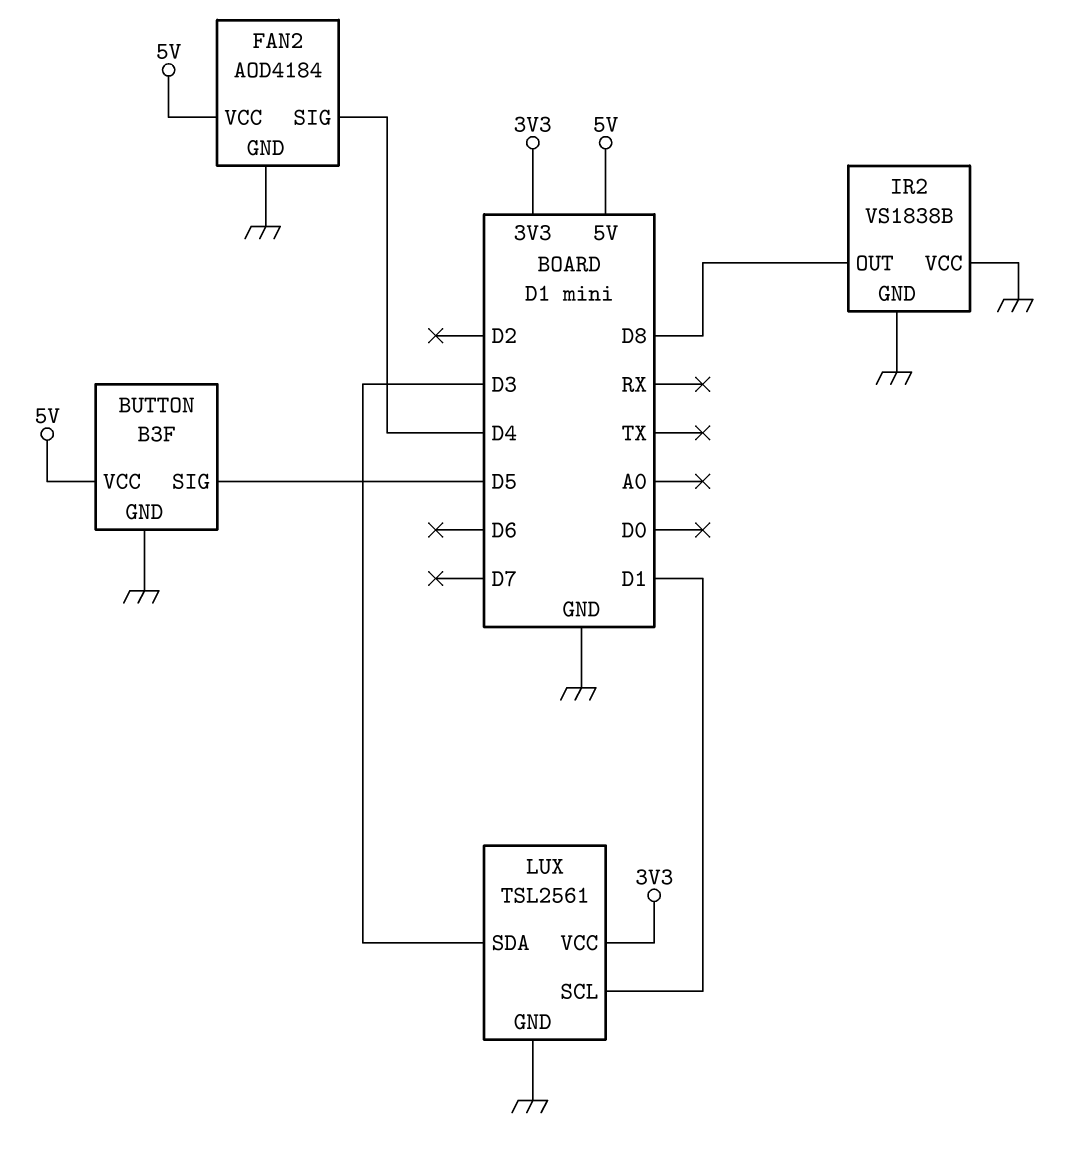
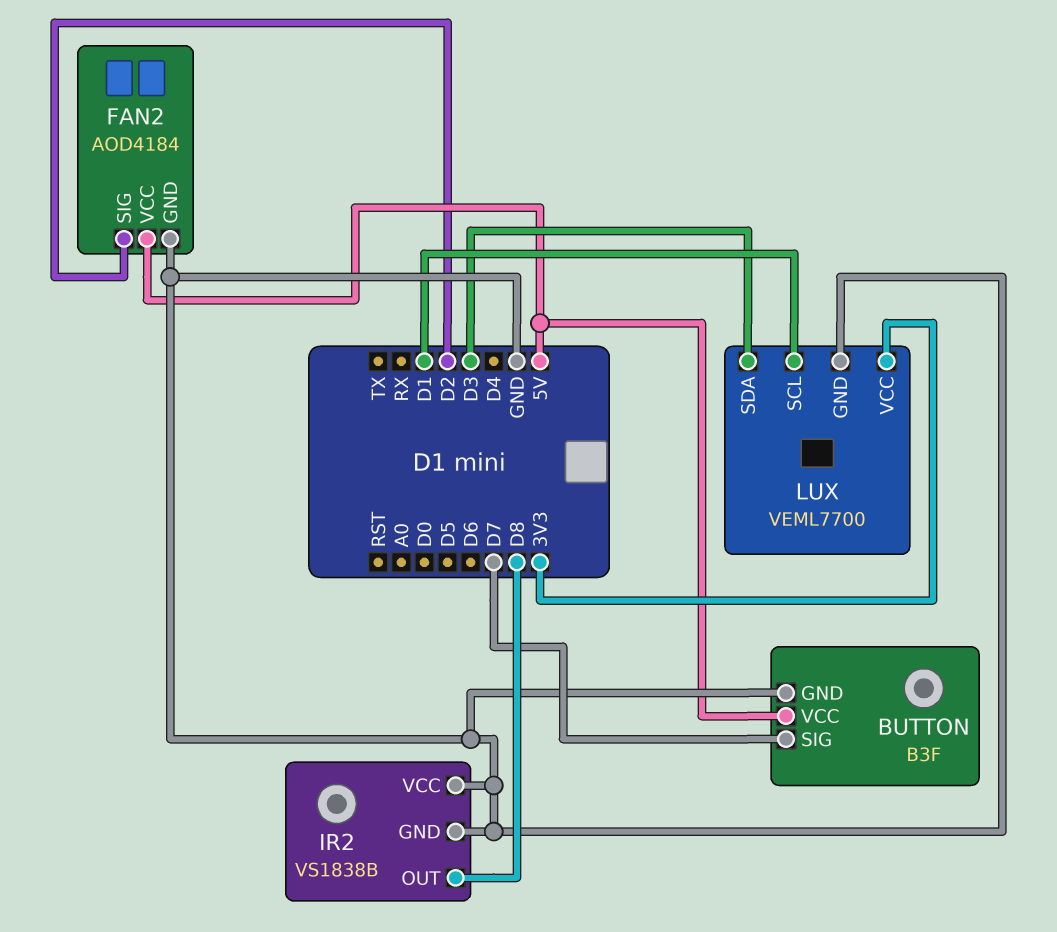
BUTTON pin SIG: D5 -> D7
FAN2 pin SIG: D4 -> D2
LUX: TSL2561 -> VEML7700

